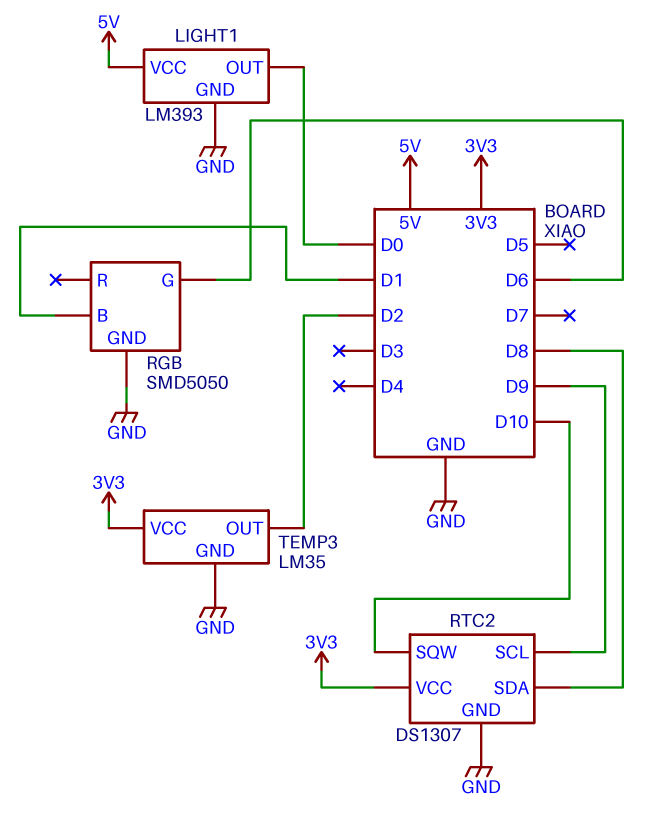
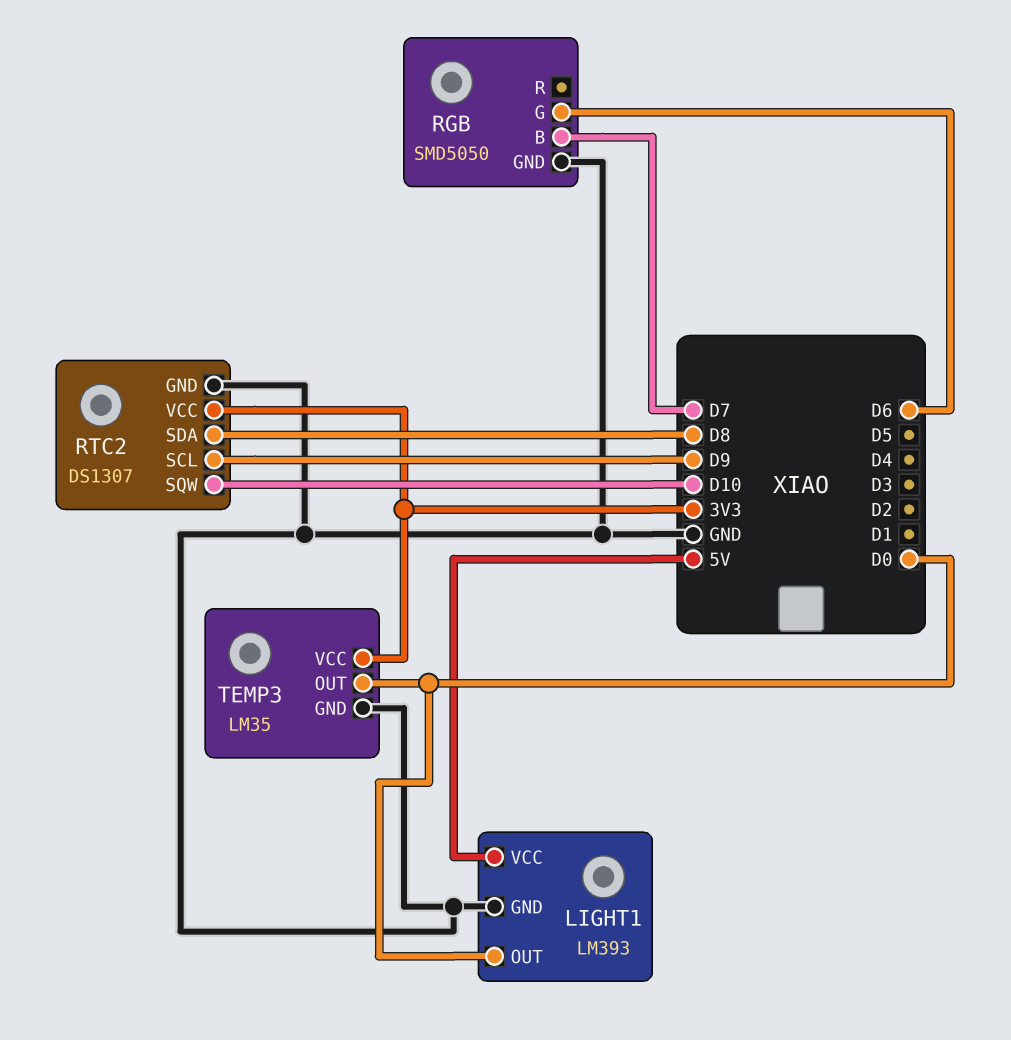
RGB pin B: D1 -> D7
TEMP3 pin OUT: D2 -> D0

